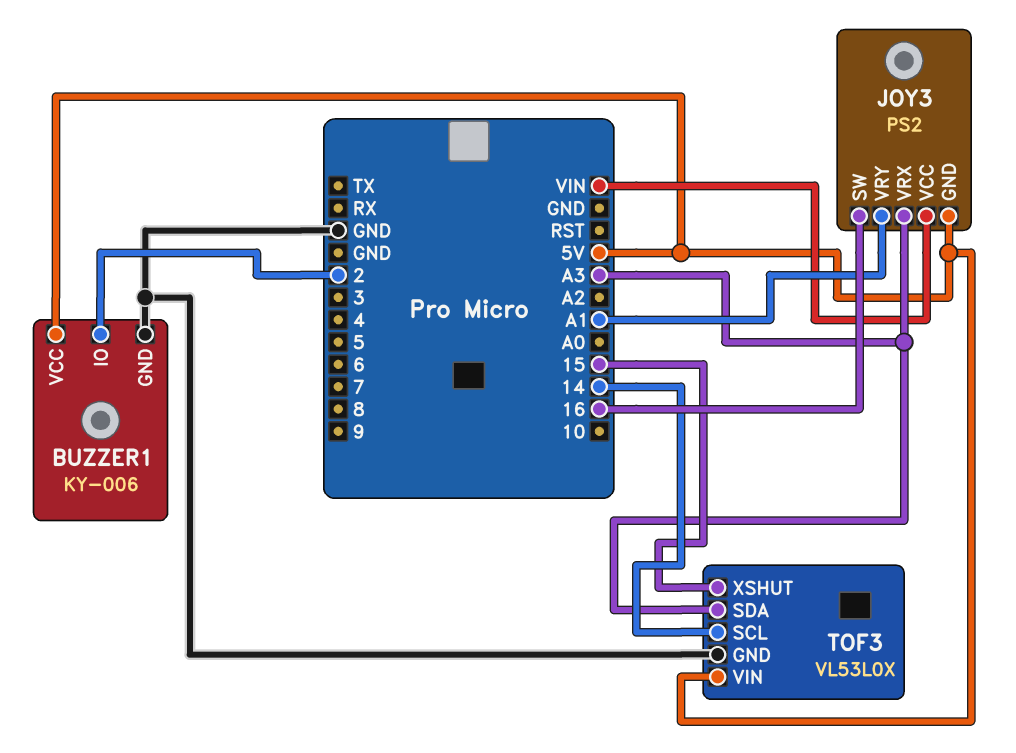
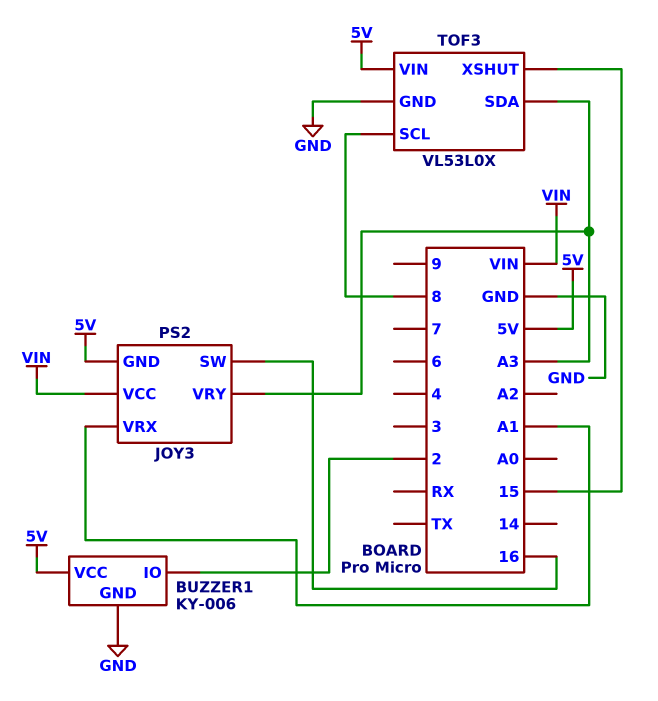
JOY3 pin VRX: A3 -> A1
JOY3 pin VRY: A1 -> A3
TOF3 pin SCL: 14 -> 8

